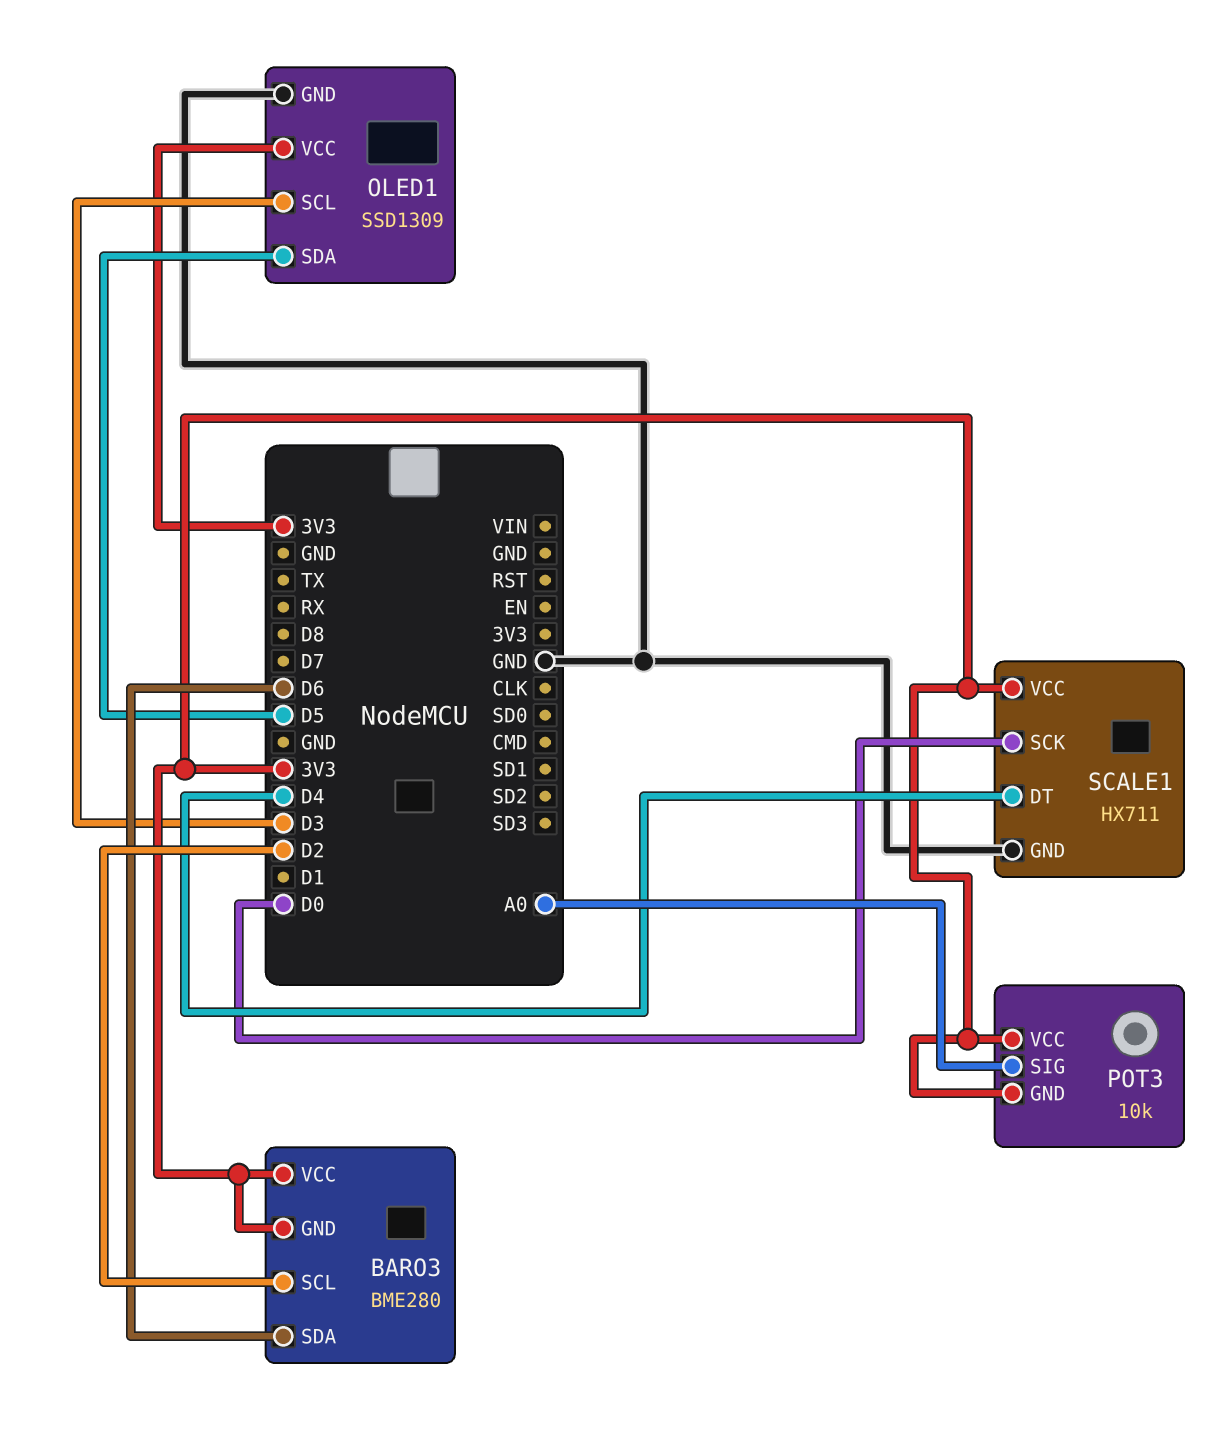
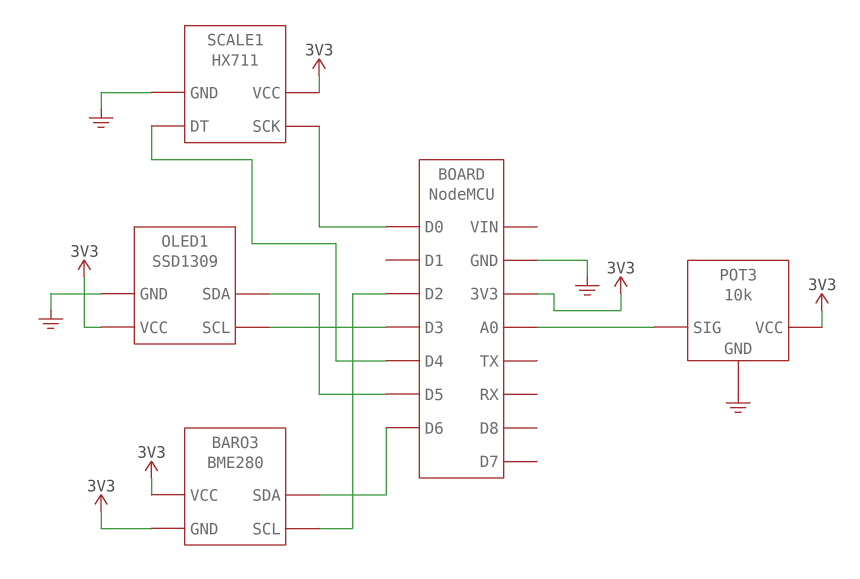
POT3 pin GND: 3V3 -> GND

